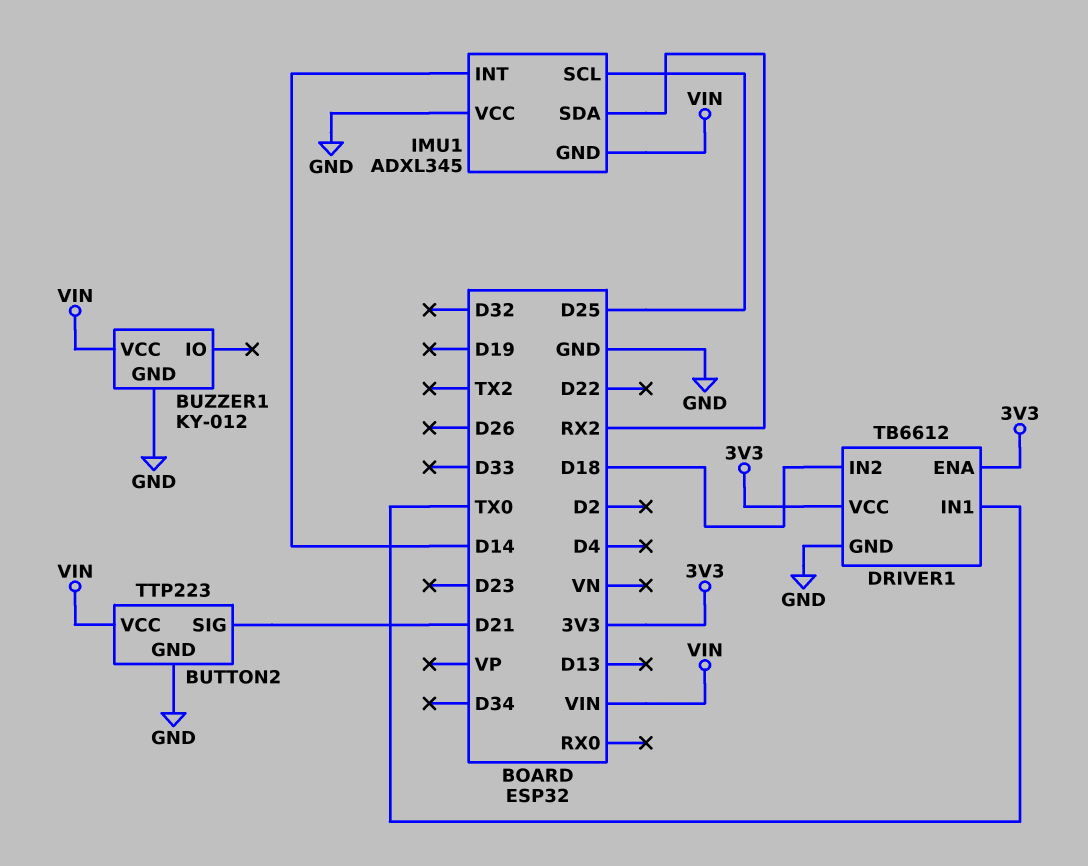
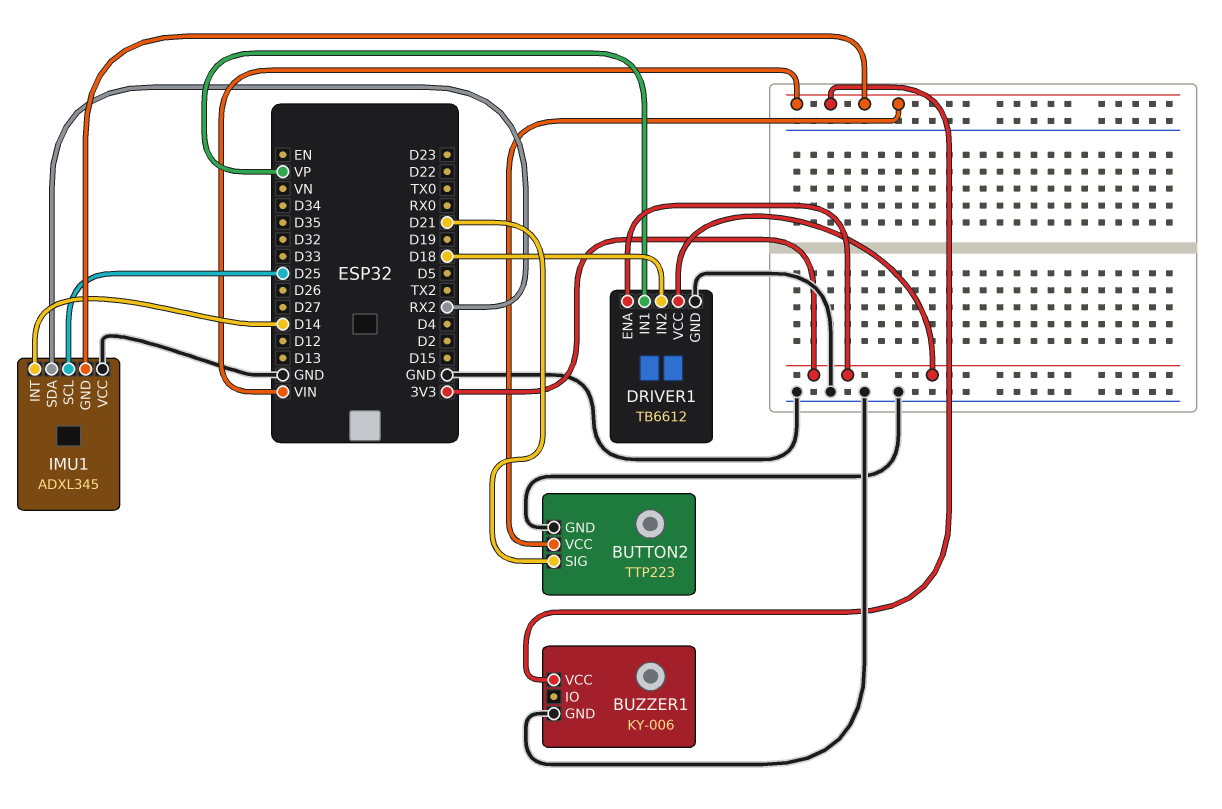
BUZZER1: KY-012 -> KY-006
DRIVER1 pin IN1: TX0 -> VP

